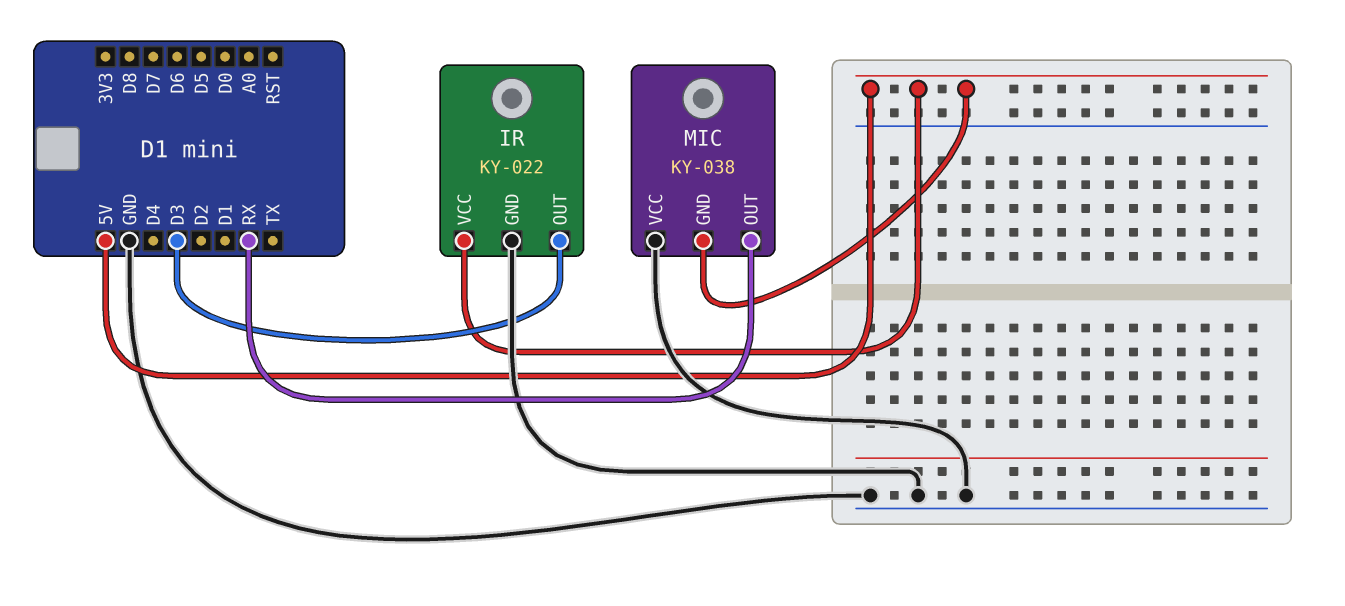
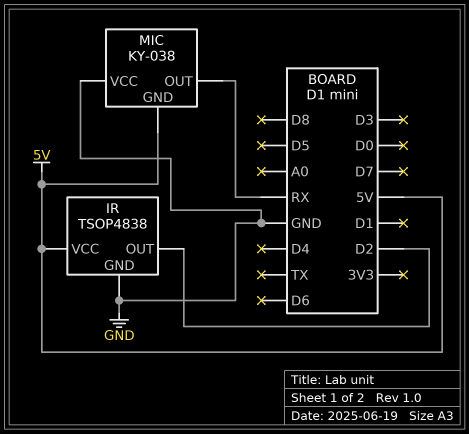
IR: KY-022 -> TSOP4838
IR pin OUT: D3 -> D2

